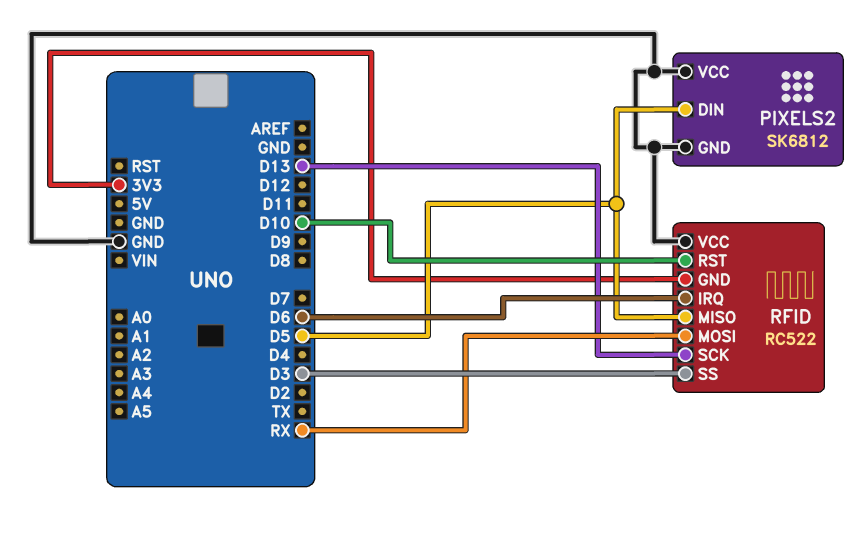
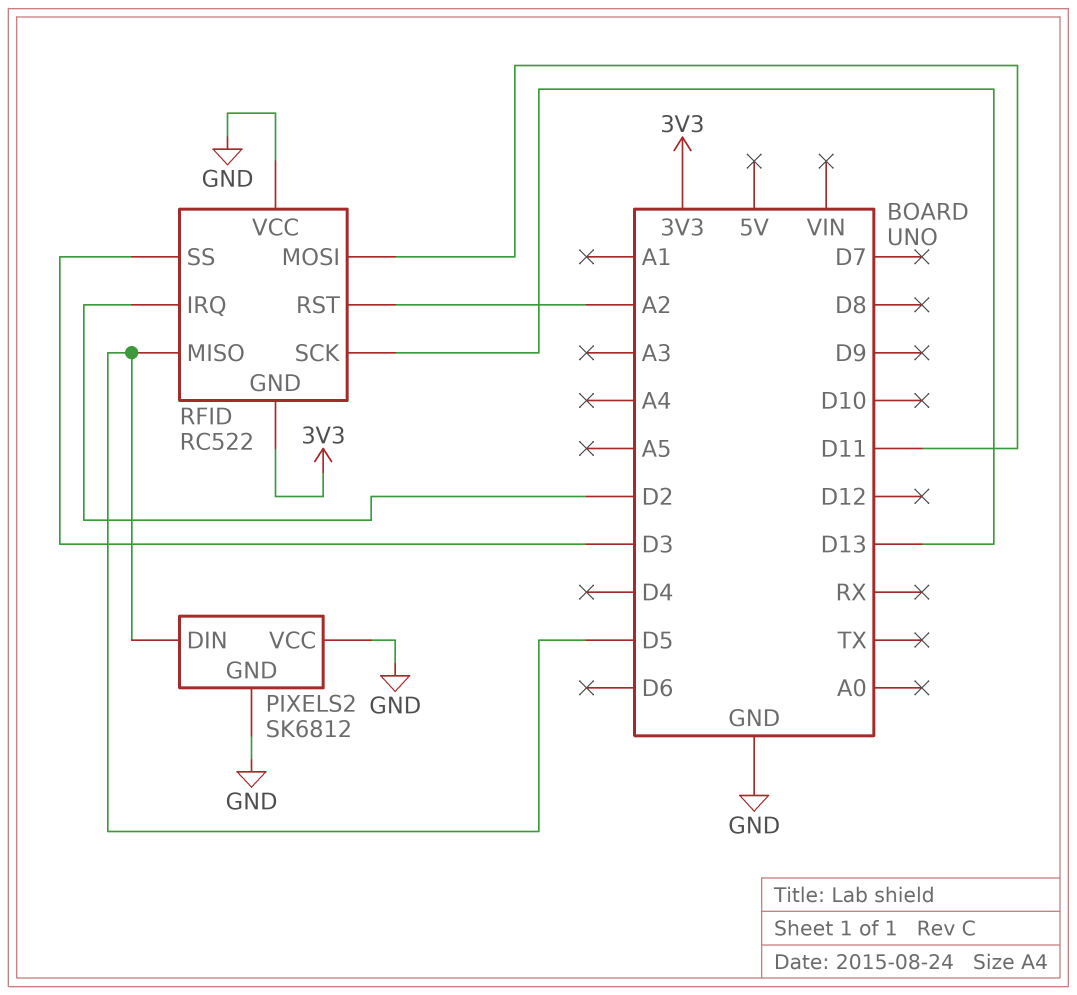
RFID pin IRQ: D6 -> D2
RFID pin MOSI: RX -> D11
RFID pin RST: D10 -> A2

